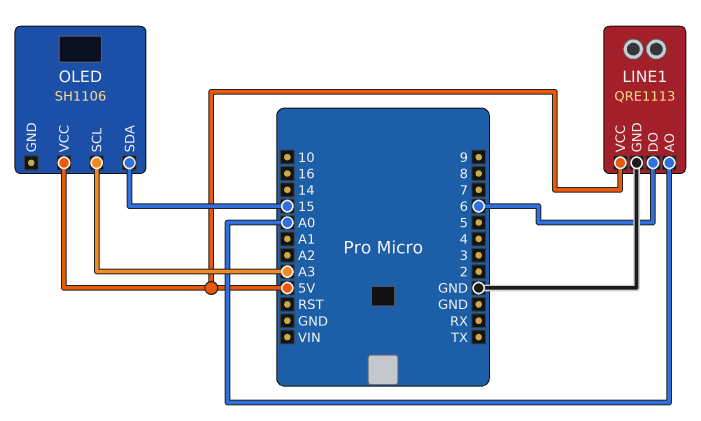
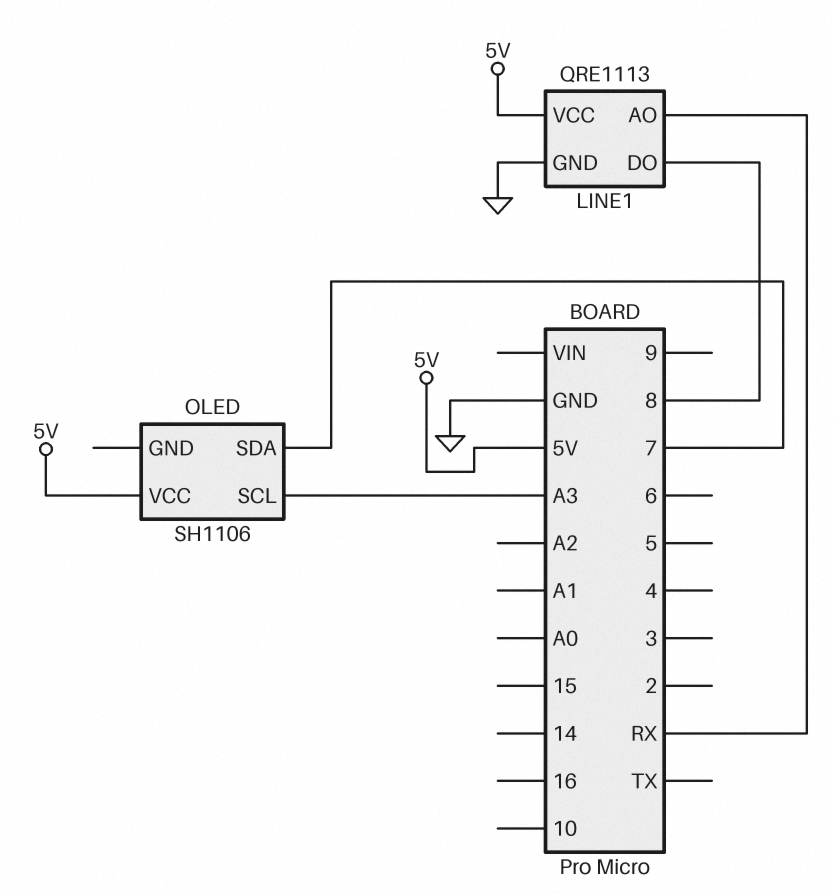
LINE1 pin AO: A0 -> RX
LINE1 pin DO: 6 -> 8
OLED pin SDA: 15 -> 7

